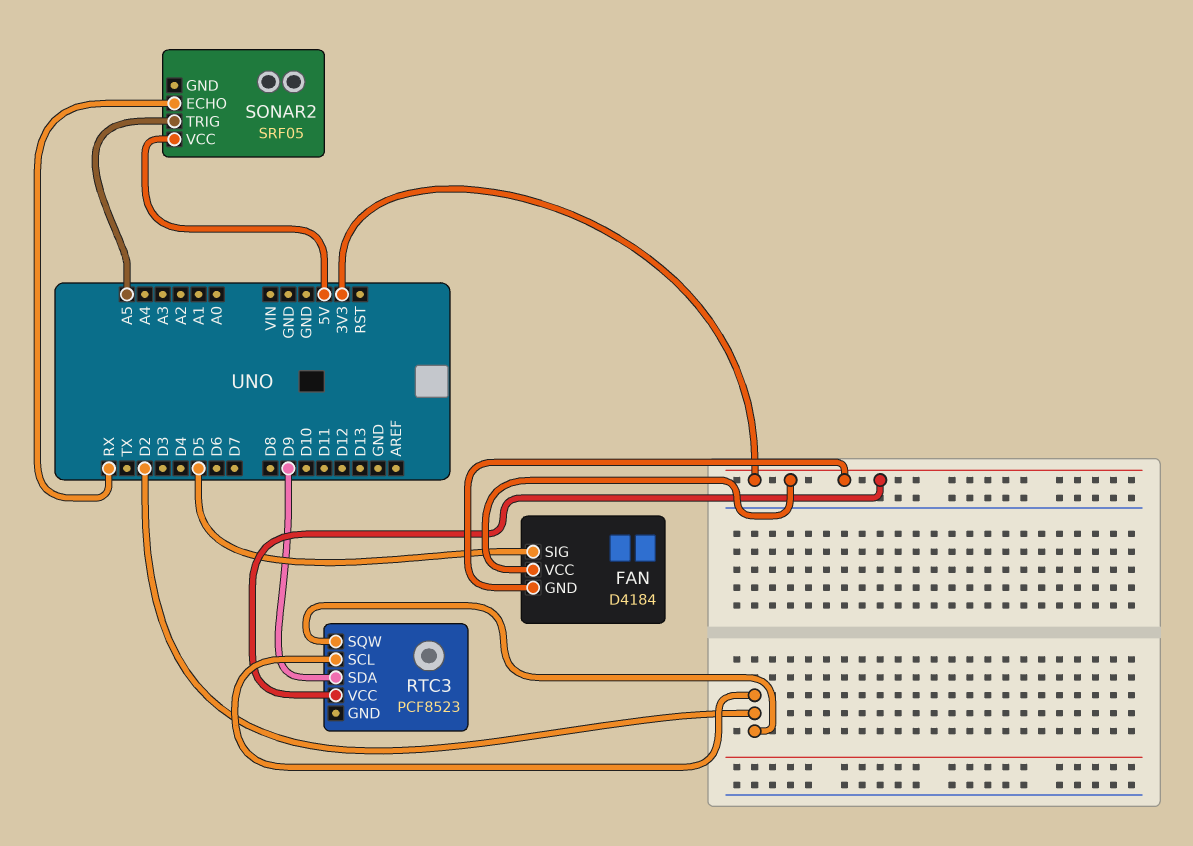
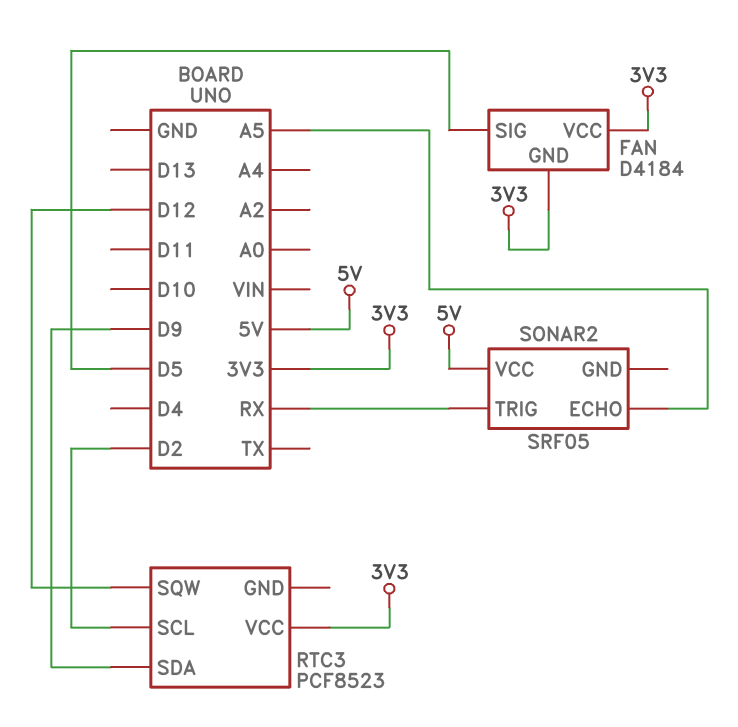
RTC3 pin SQW: D2 -> D12
SONAR2 pin ECHO: RX -> A5
SONAR2 pin TRIG: A5 -> RX

